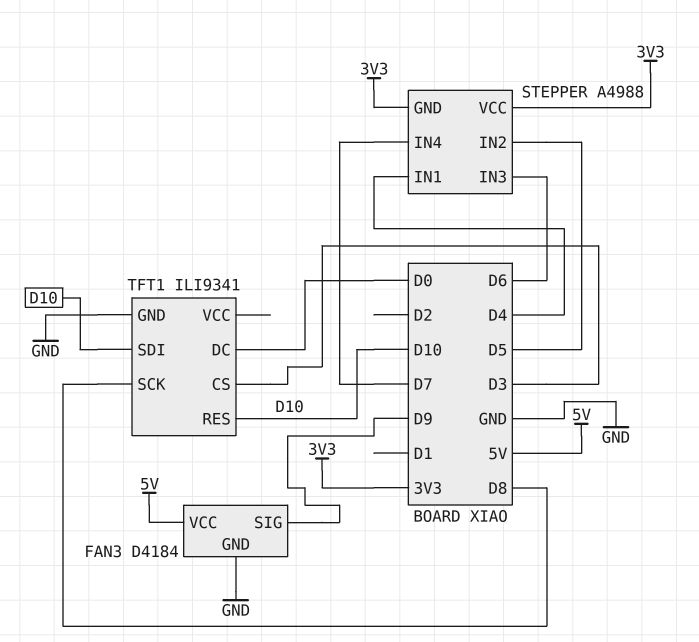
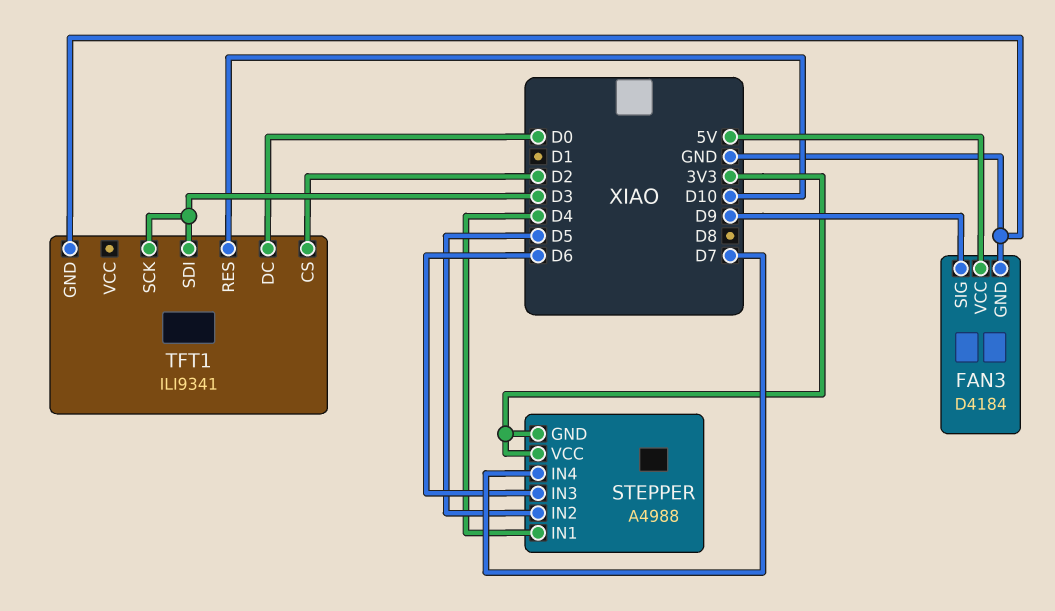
TFT1 pin CS: D3 -> D2
TFT1 pin SCK: D8 -> D3
TFT1 pin SDI: D10 -> D3

